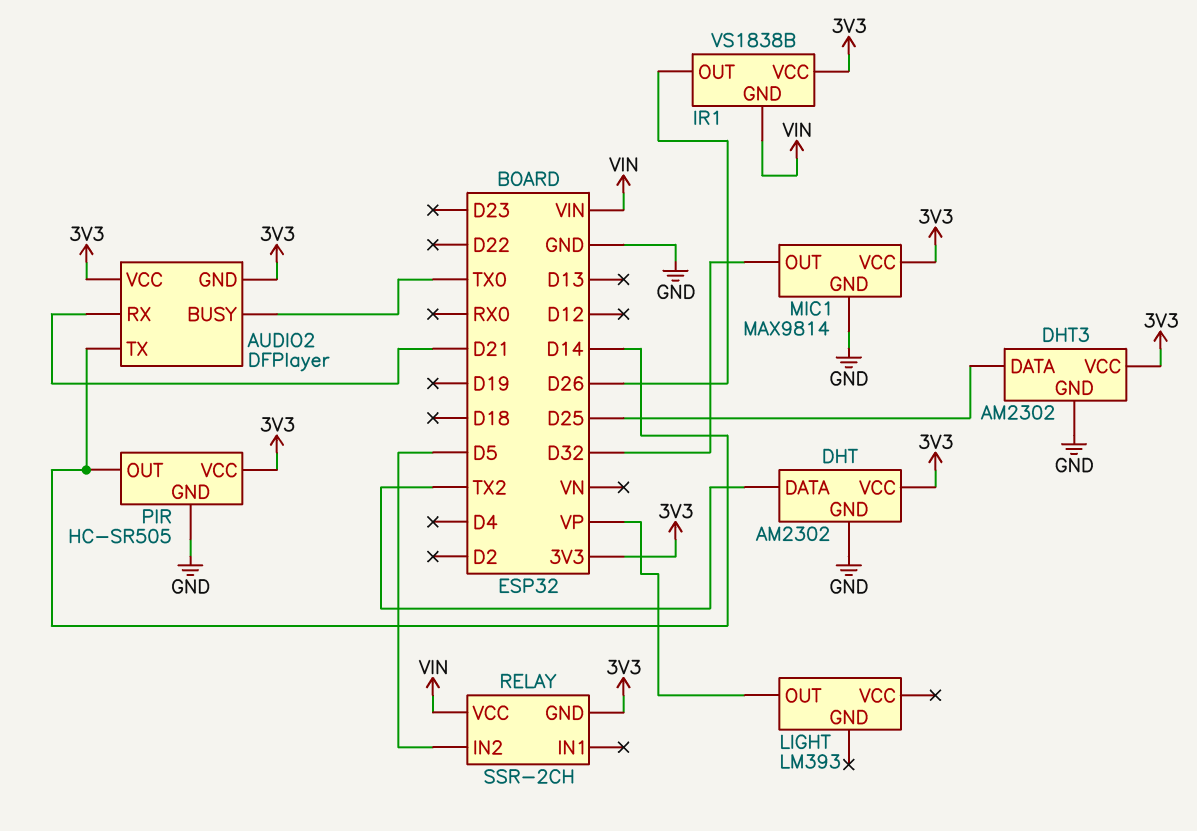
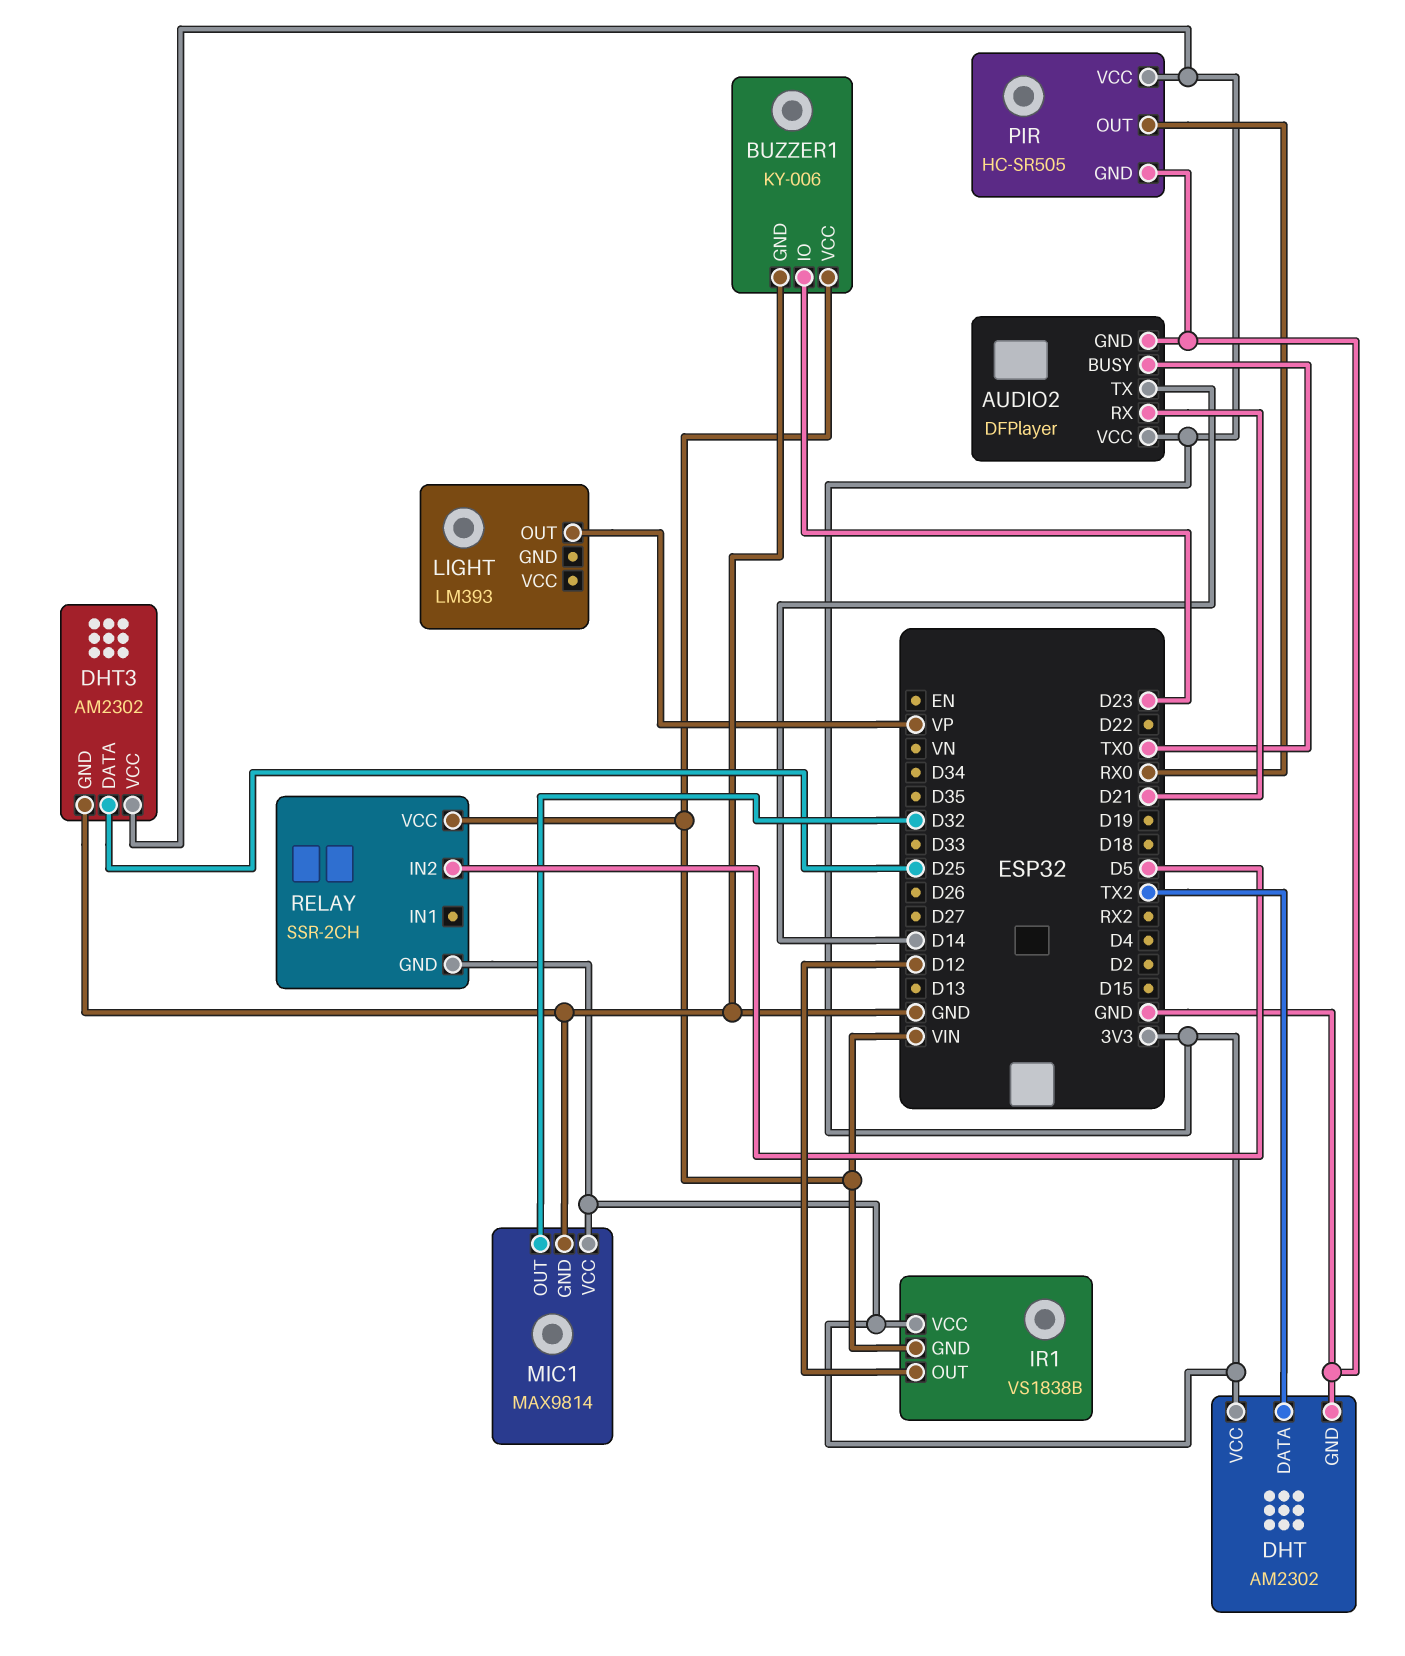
AUDIO2 pin GND: 3V3 -> GND
BUZZER1: none -> KY-006
BUZZER1 pin GND: none -> GND
BUZZER1 pin IO: none -> D23
BUZZER1 pin VCC: none -> VIN
IR1 pin OUT: D26 -> D12
PIR pin OUT: D14 -> RX0

